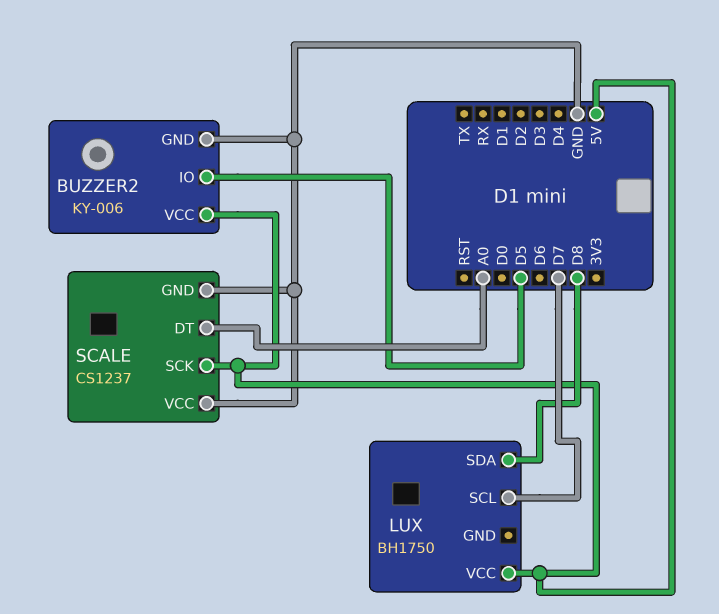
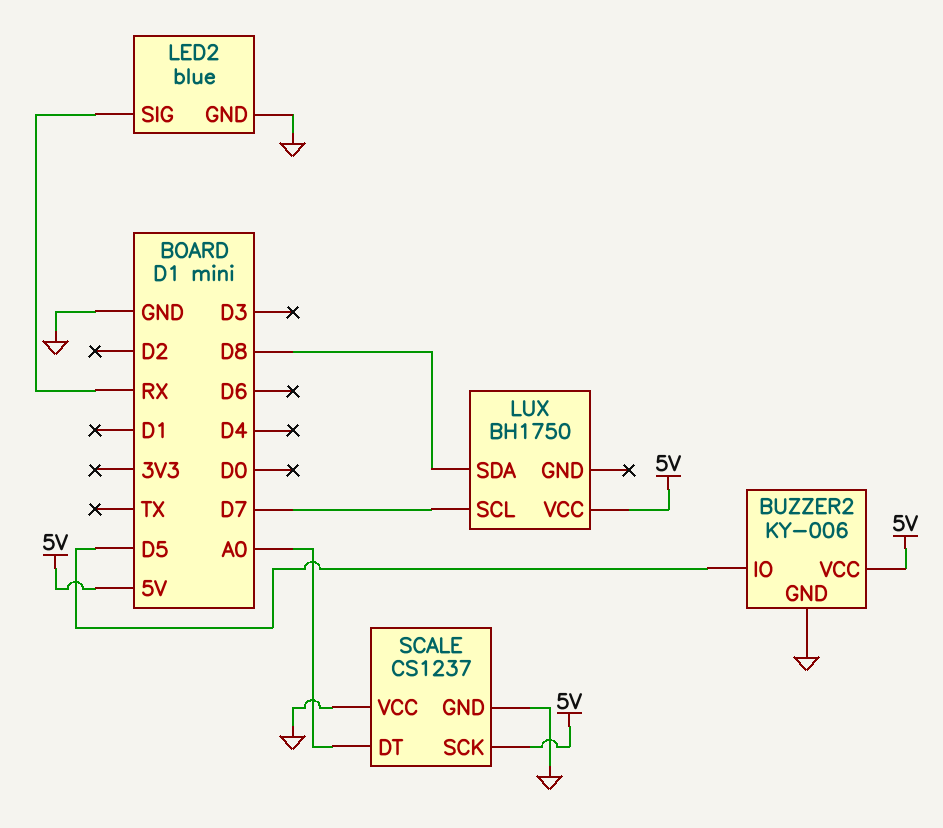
LED2: none -> blue
LED2 pin GND: none -> GND
LED2 pin SIG: none -> RX

